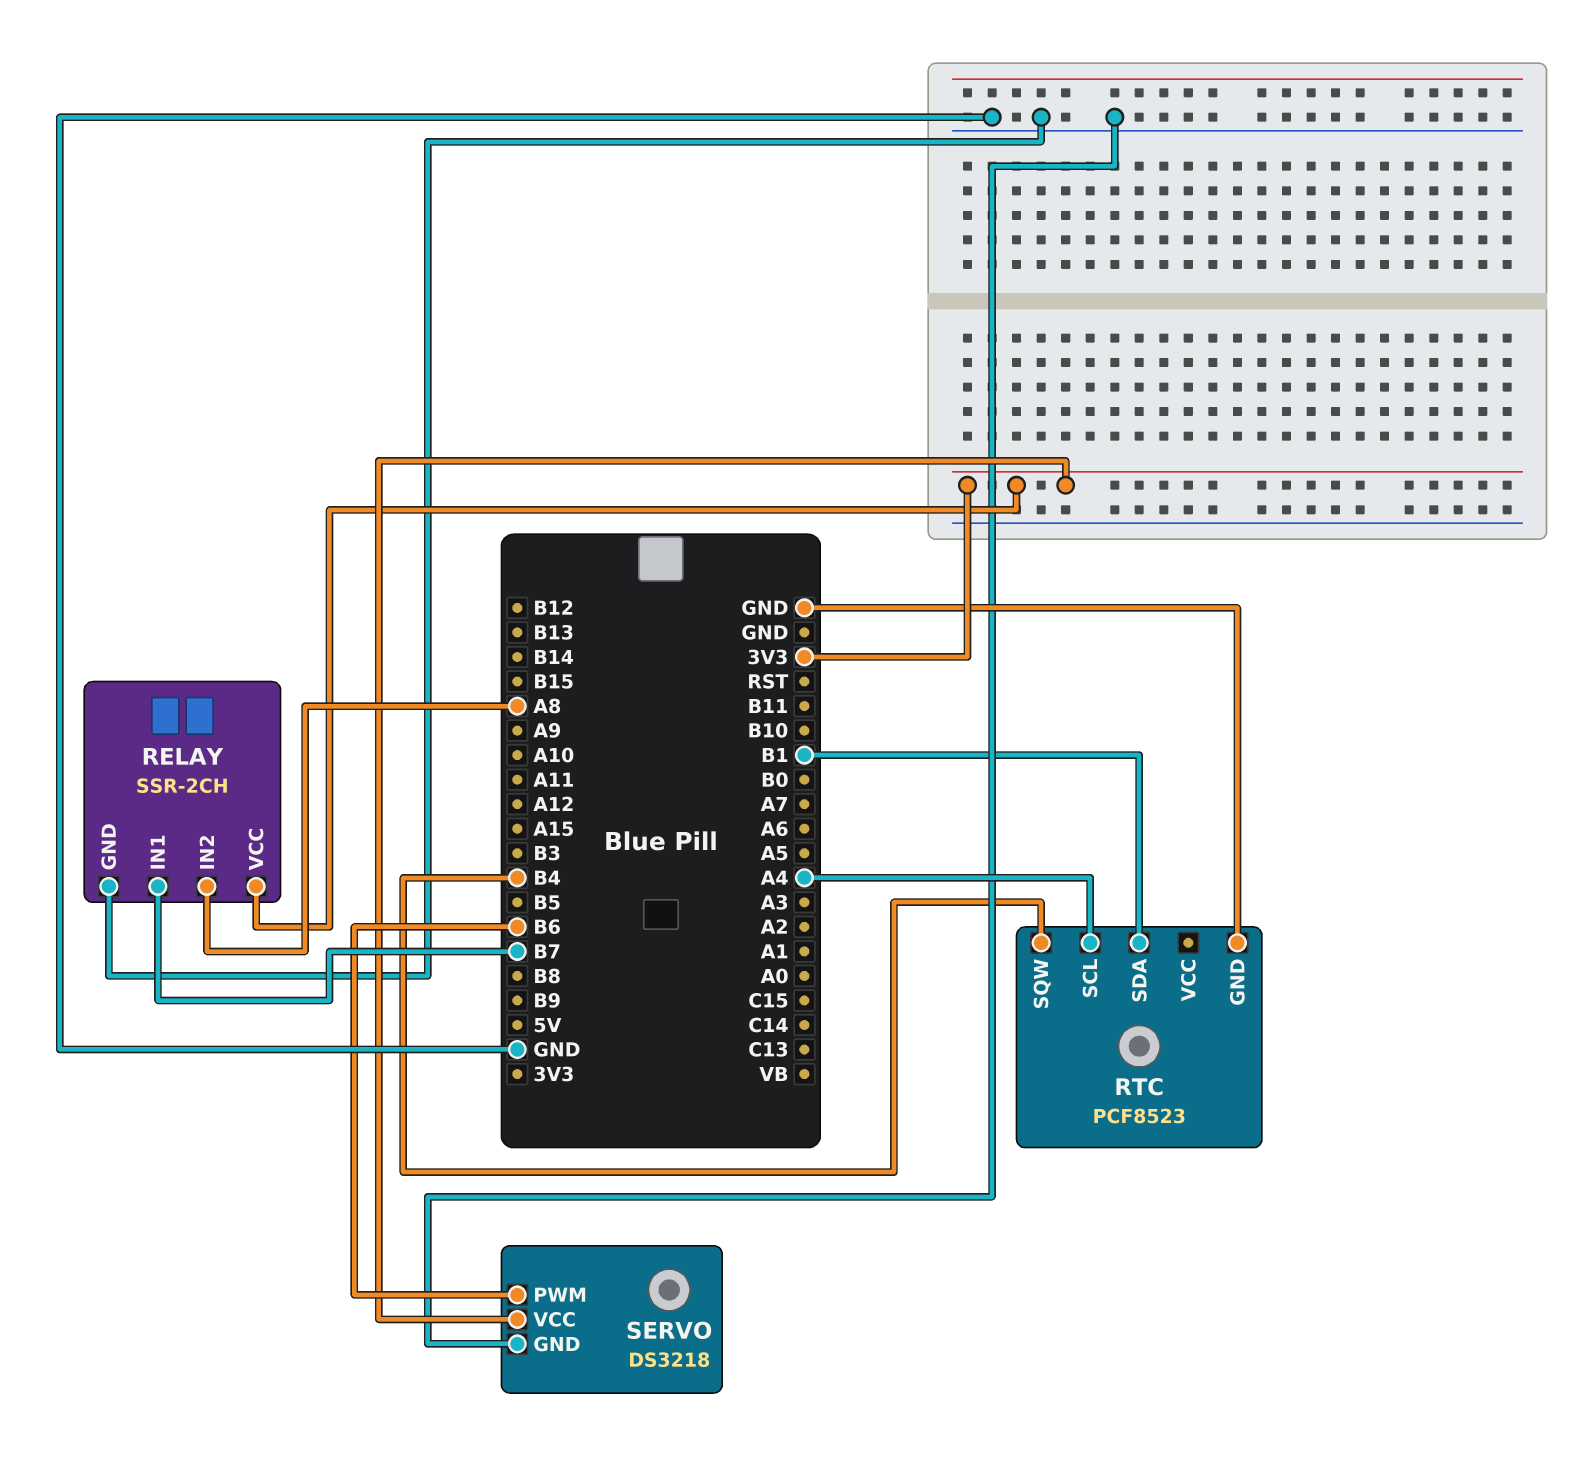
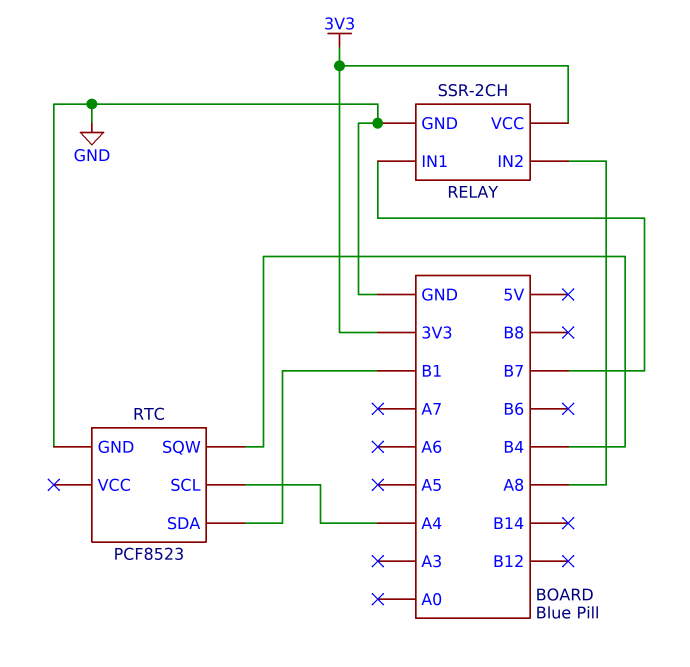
SERVO: DS3218 -> none
SERVO pin GND: GND -> none
SERVO pin PWM: B6 -> none
SERVO pin VCC: 3V3 -> none

